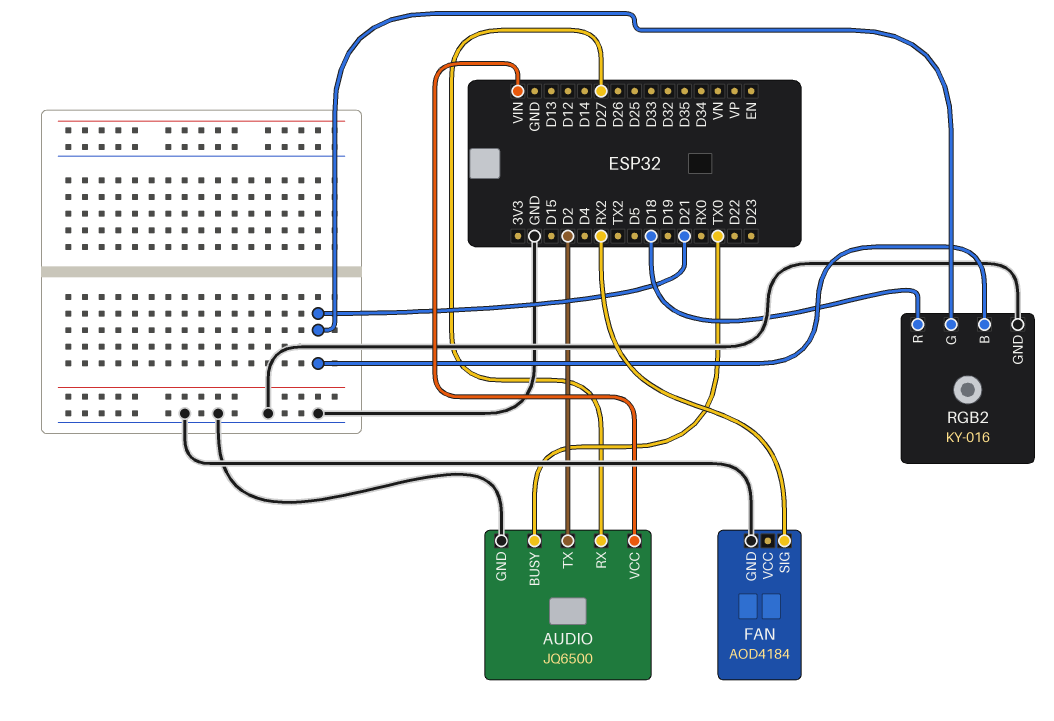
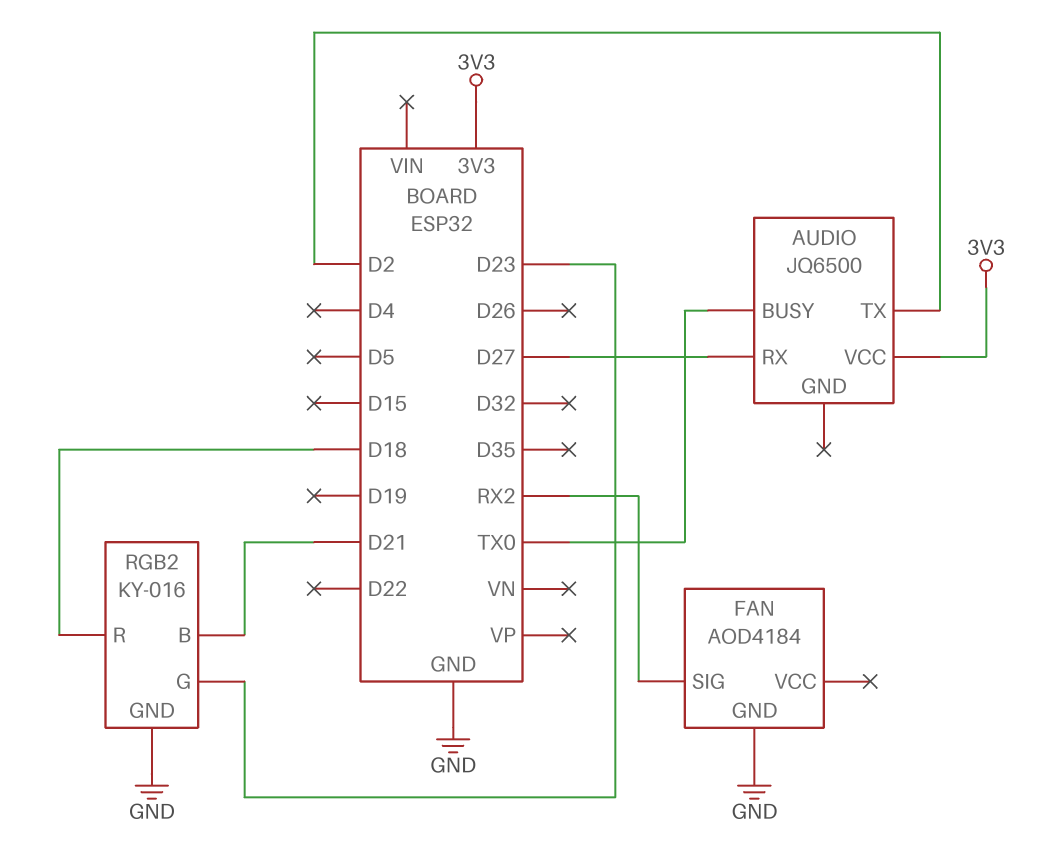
AUDIO pin GND: GND -> none
AUDIO pin VCC: VIN -> 3V3
RGB2 pin G: D21 -> D23

